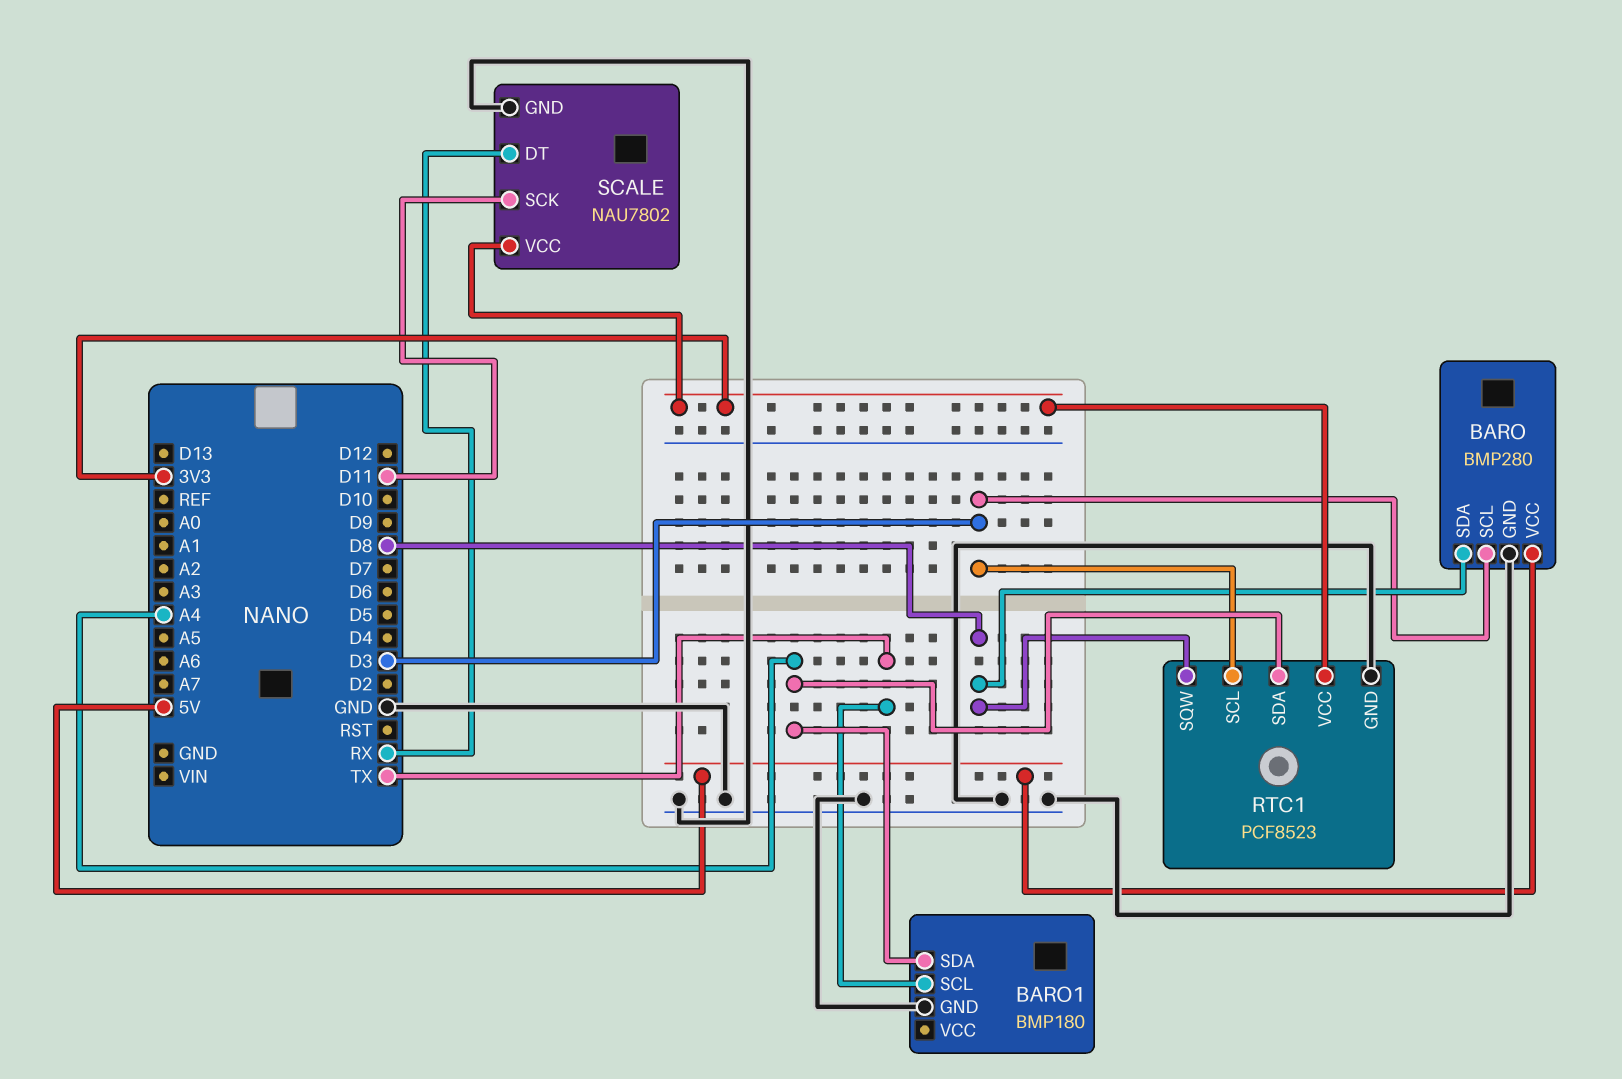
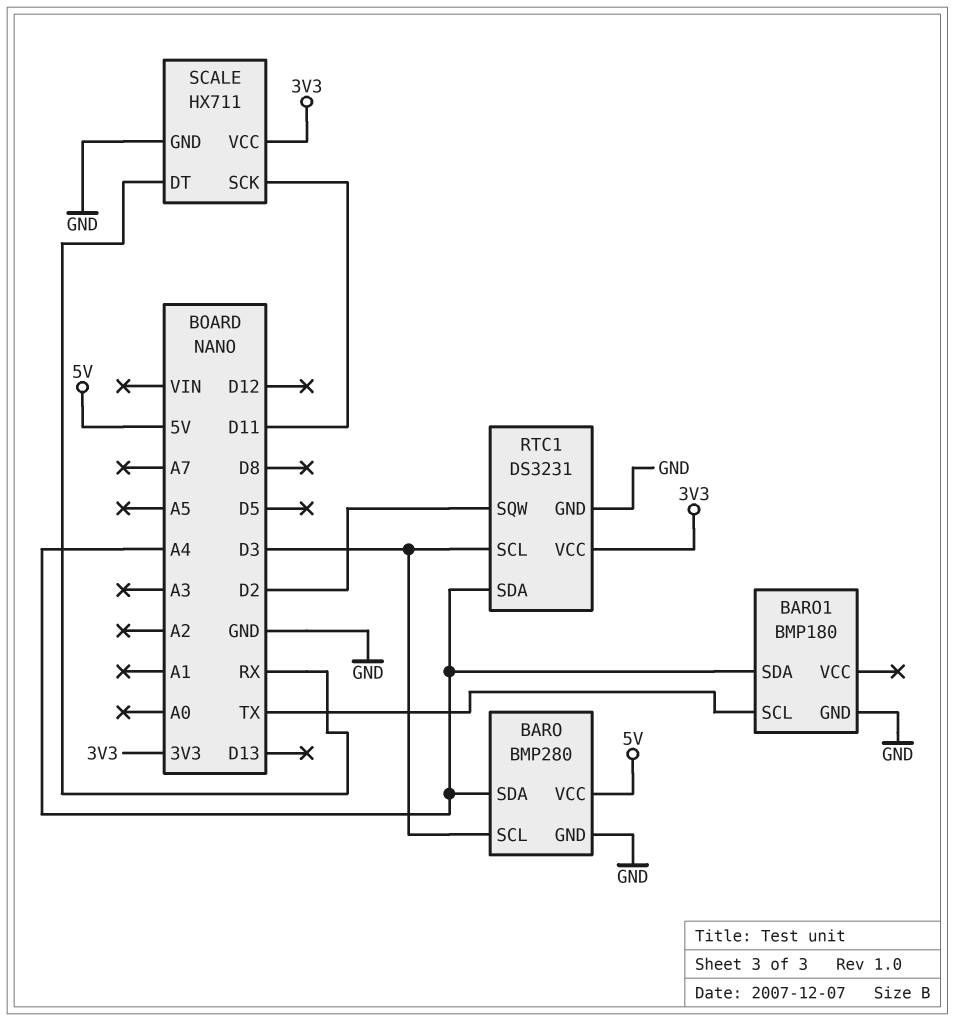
BARO pin SDA: D8 -> A4
RTC1: PCF8523 -> DS3231
RTC1 pin SQW: D8 -> D2
SCALE: NAU7802 -> HX711

